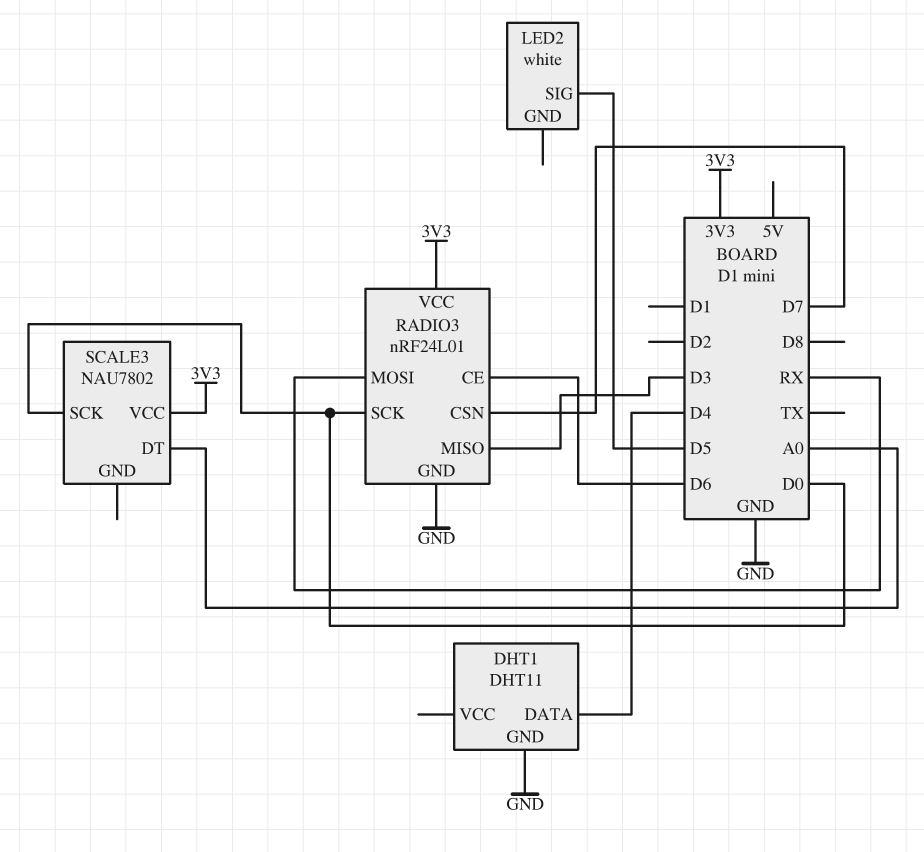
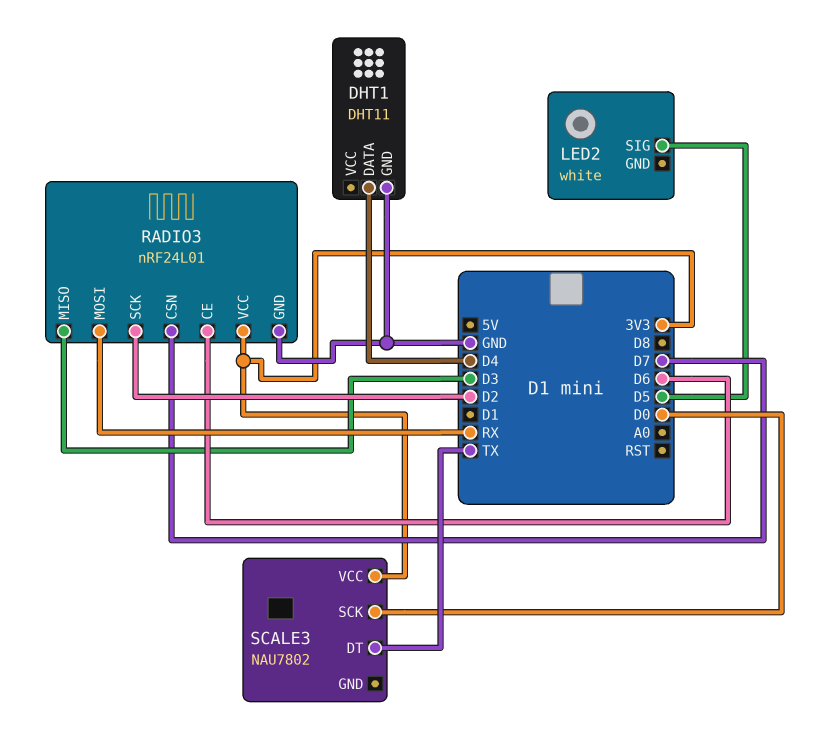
RADIO3 pin SCK: D0 -> D2
SCALE3 pin DT: A0 -> TX

